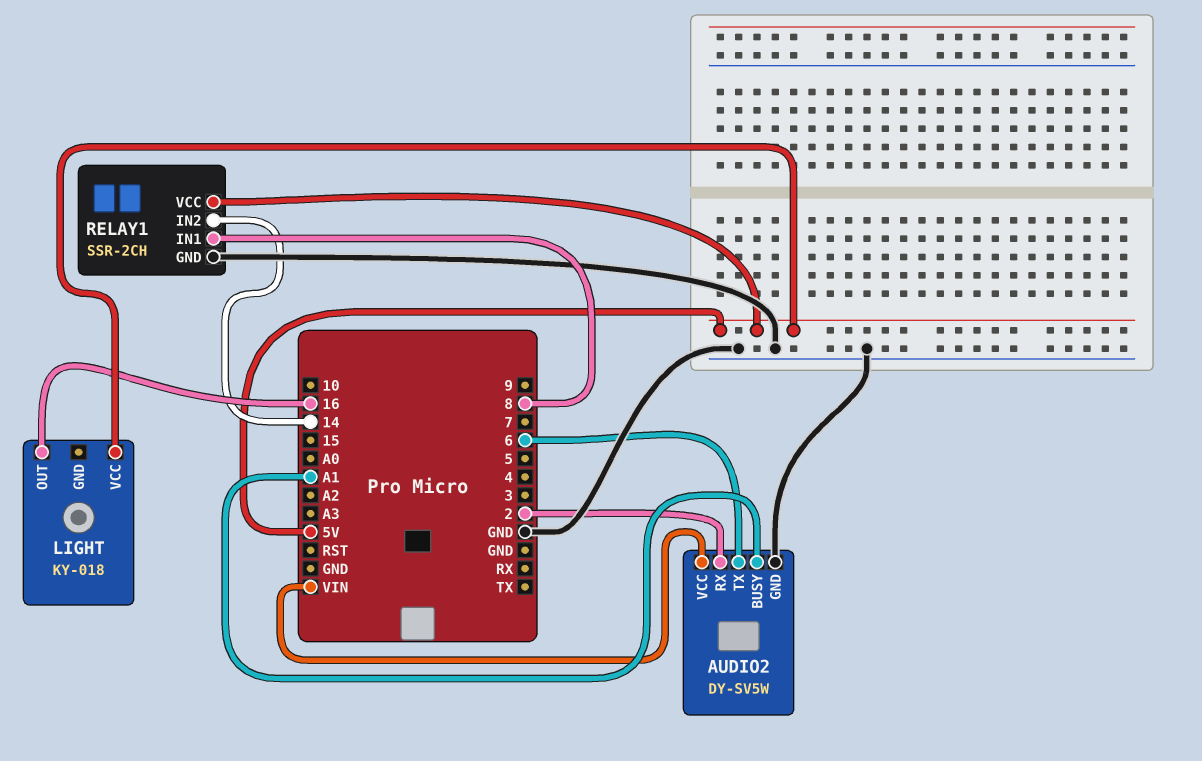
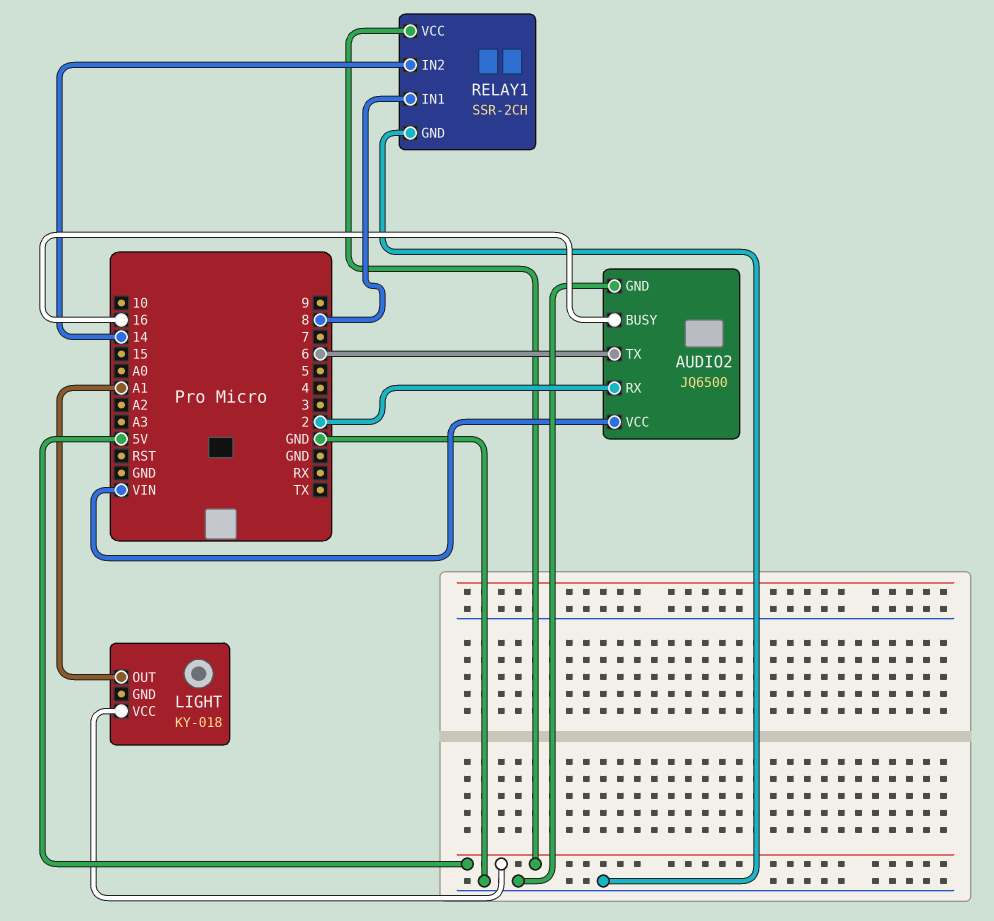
AUDIO2: DY-SV5W -> JQ6500
AUDIO2 pin BUSY: A1 -> 16
LIGHT pin OUT: 16 -> A1

